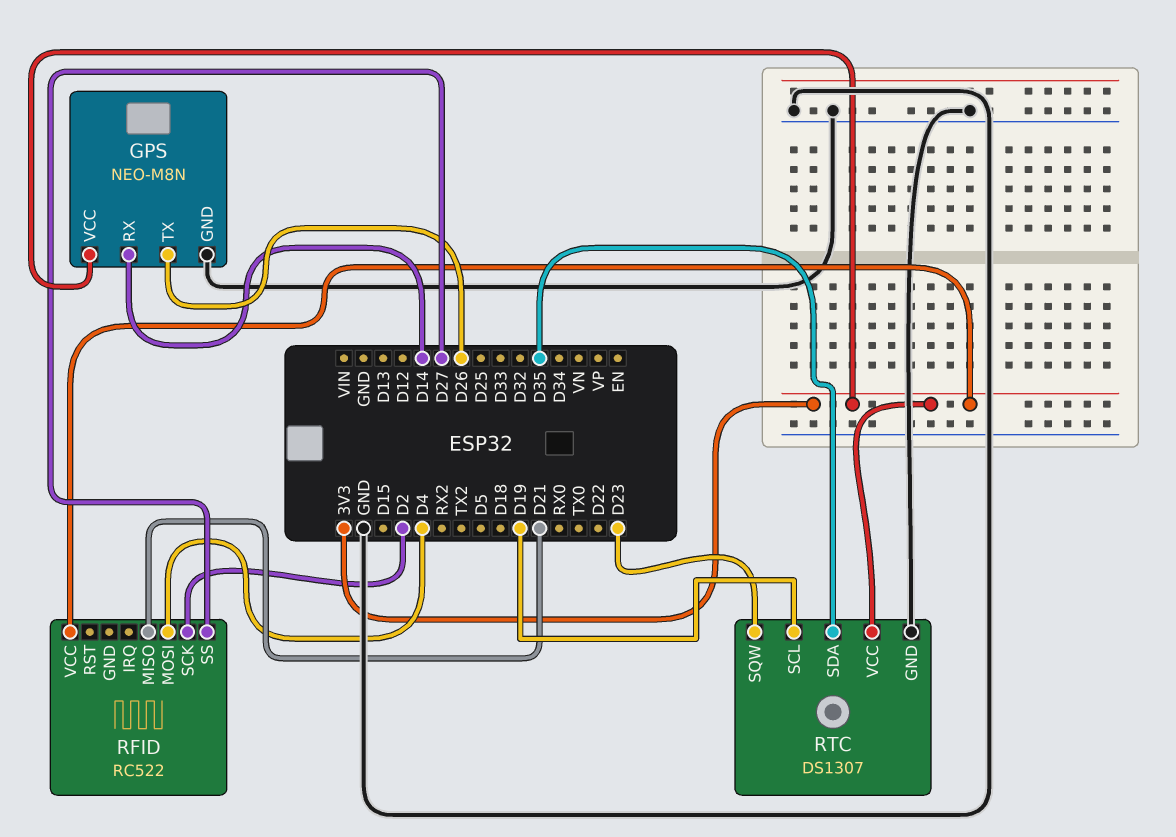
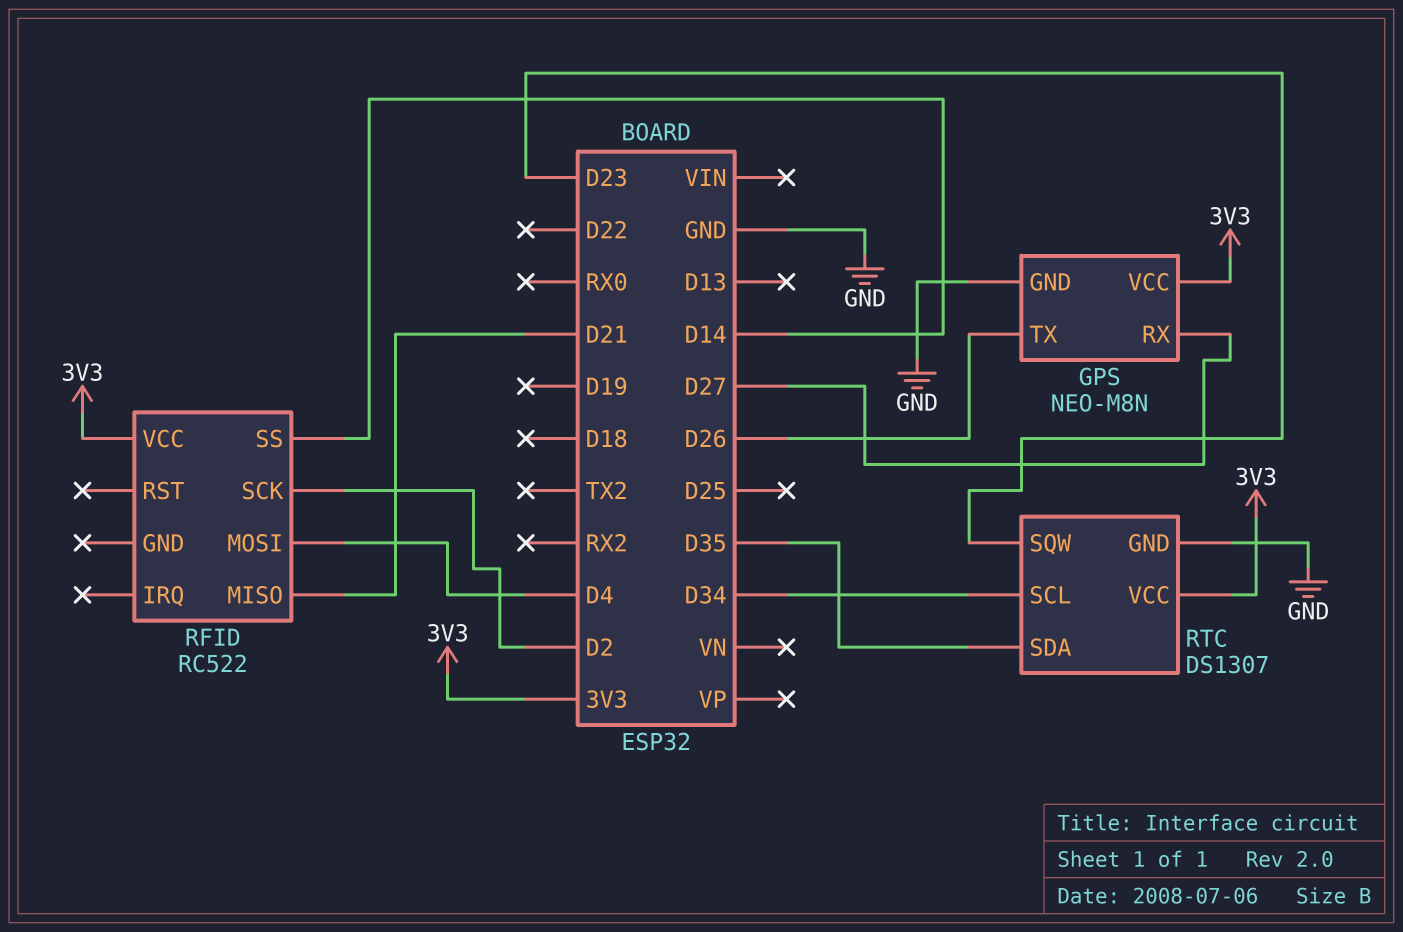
GPS pin RX: D14 -> D27
RFID pin SS: D27 -> D14
RTC pin SCL: D19 -> D34

